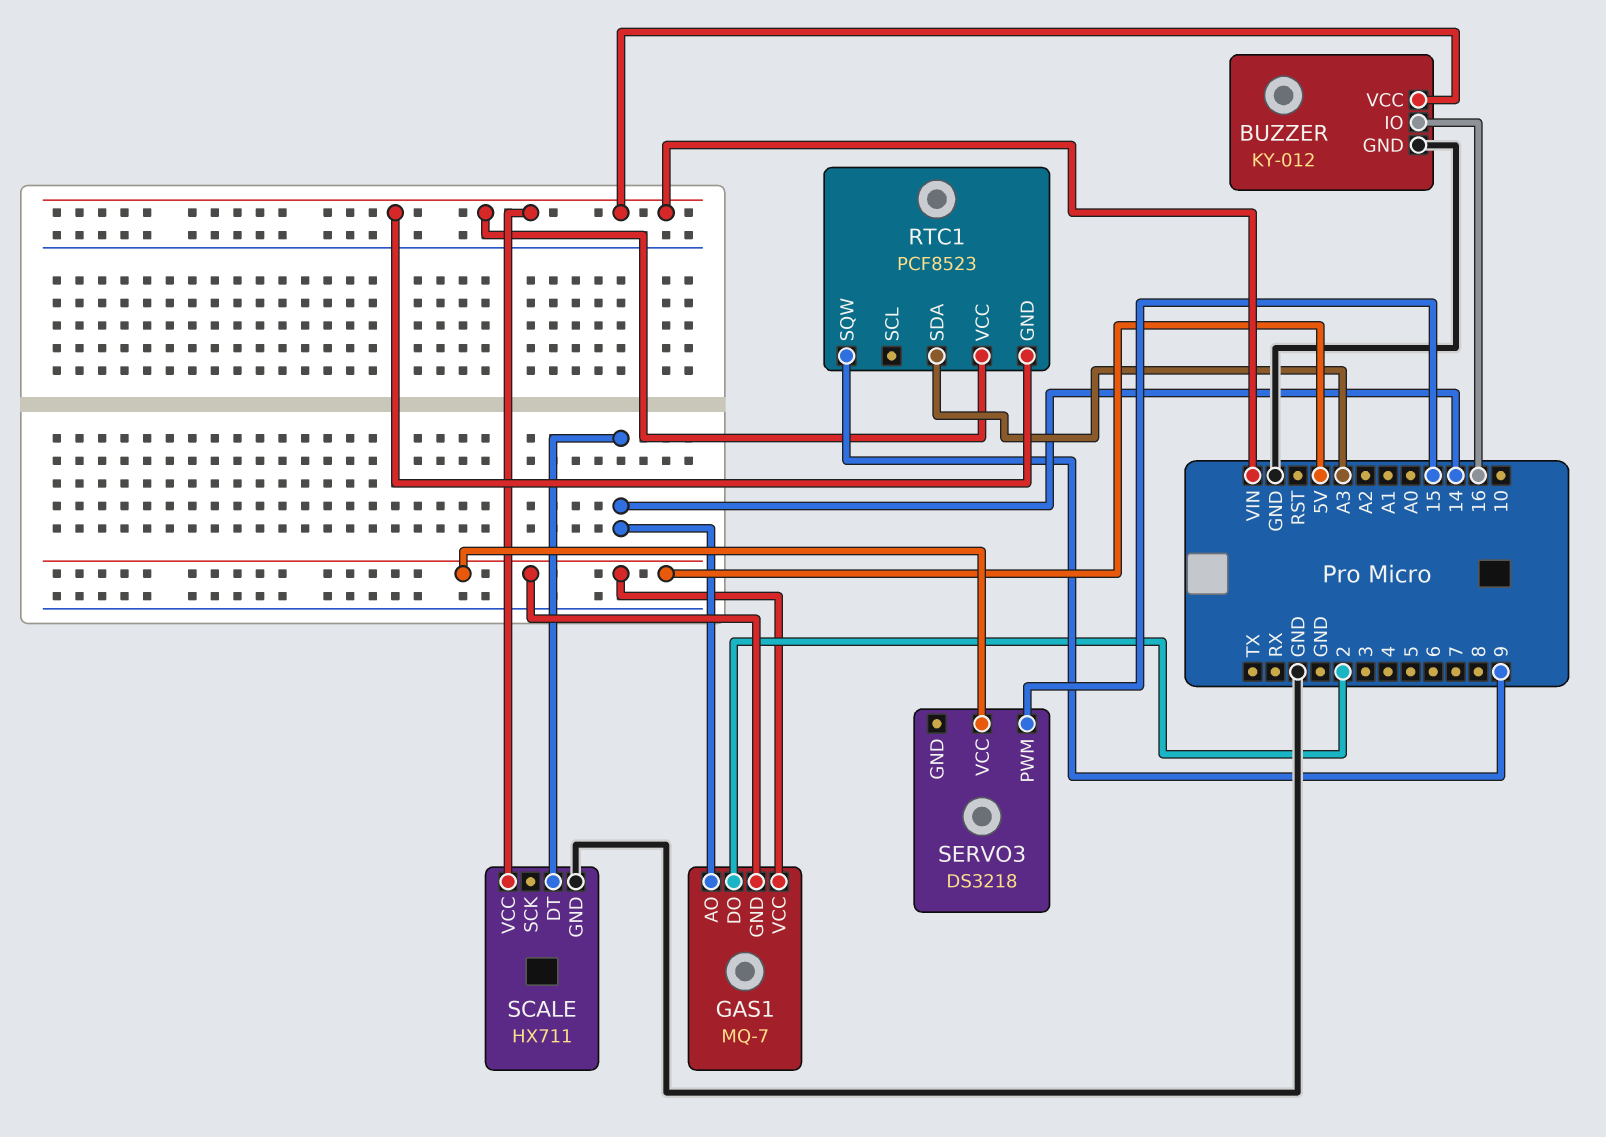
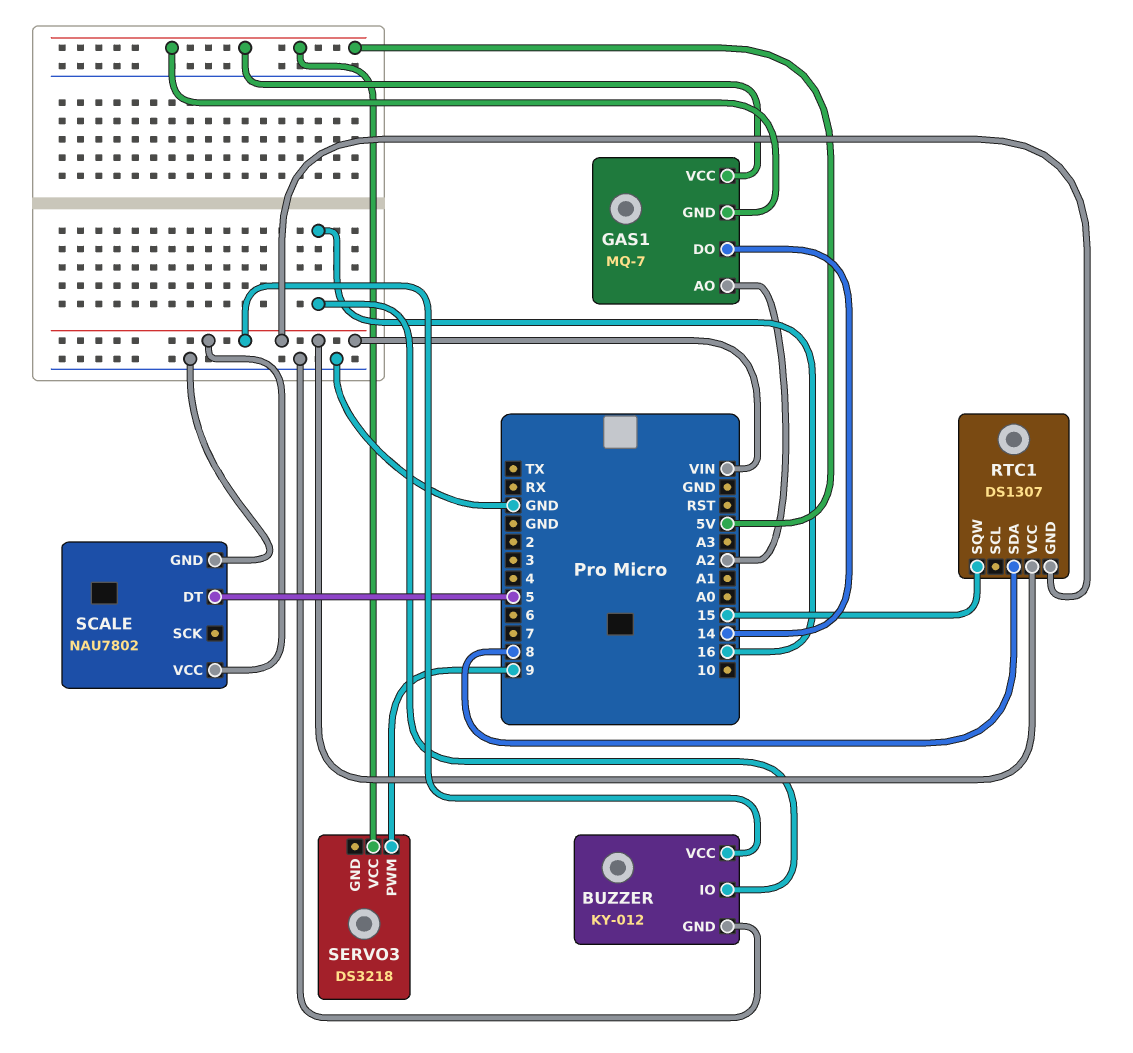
GAS1 pin AO: 14 -> A2
GAS1 pin DO: 2 -> 14
RTC1: PCF8523 -> DS1307
RTC1 pin SDA: A3 -> 8
RTC1 pin SQW: 9 -> 15
SCALE: HX711 -> NAU7802
SCALE pin DT: 14 -> 5
SERVO3 pin PWM: 15 -> 9

